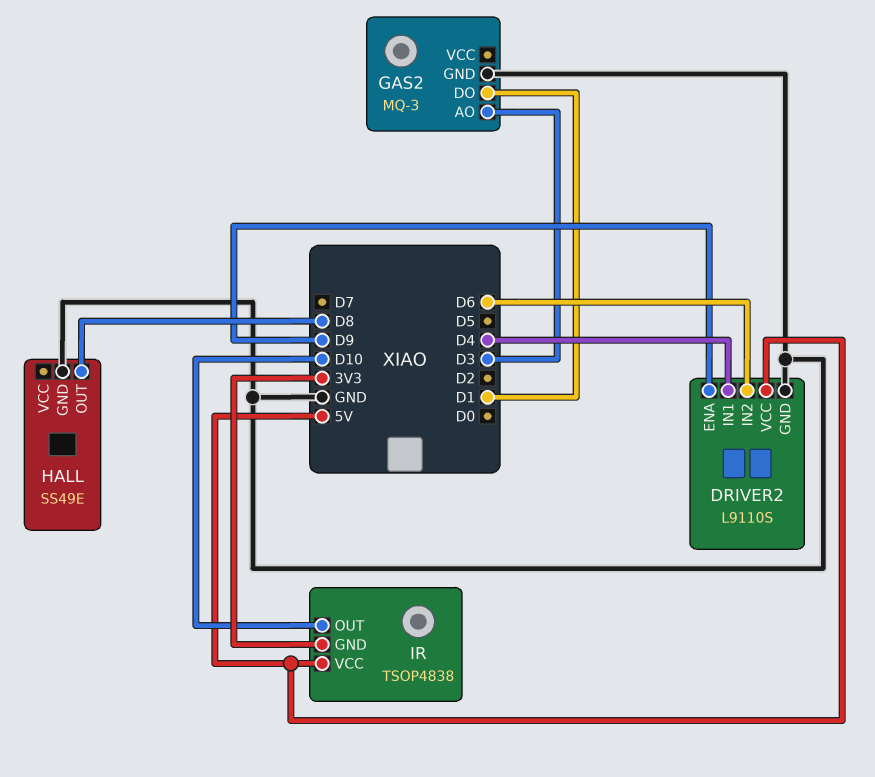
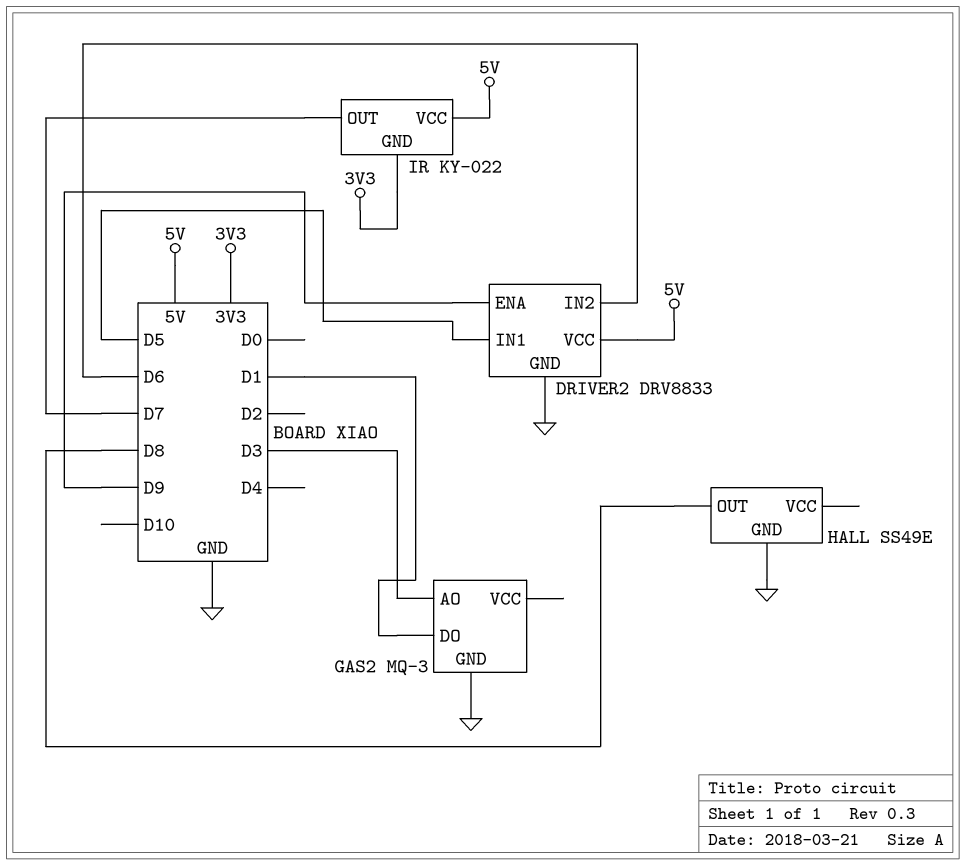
DRIVER2: L9110S -> DRV8833
DRIVER2 pin IN1: D4 -> D5
IR: TSOP4838 -> KY-022
IR pin OUT: D10 -> D7

